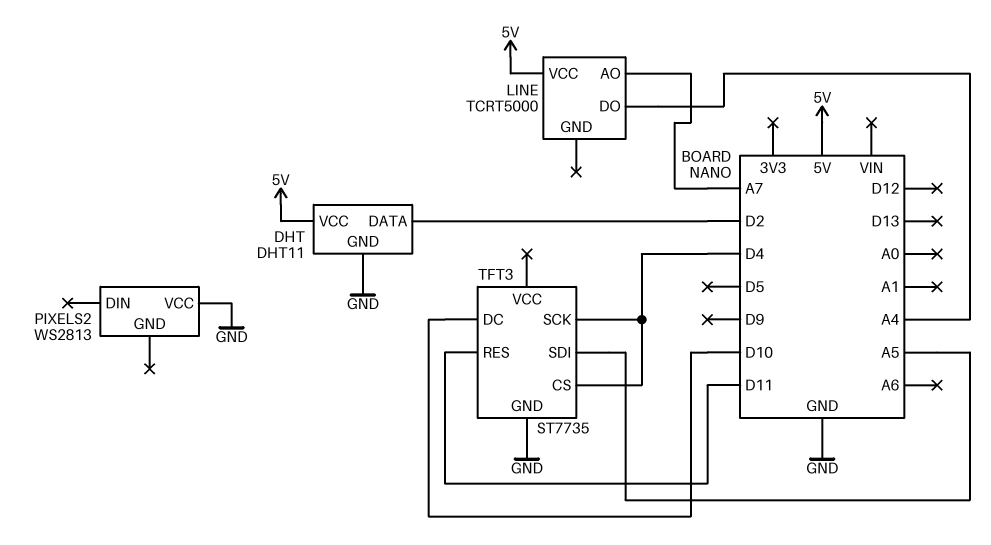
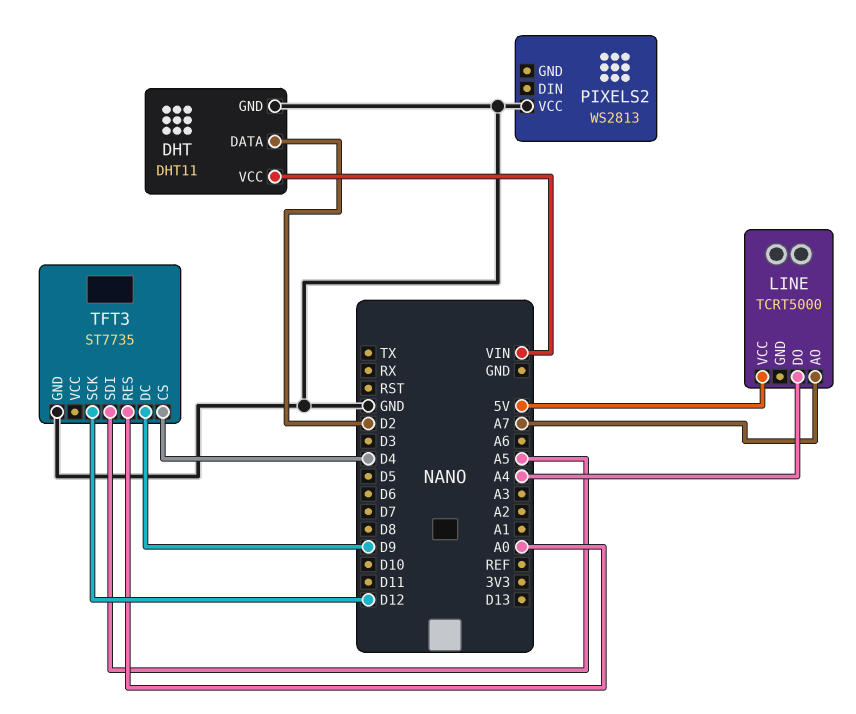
DHT pin VCC: 5V -> VIN
TFT3 pin DC: D10 -> D9
TFT3 pin RES: D11 -> A0
TFT3 pin SCK: D4 -> D12

